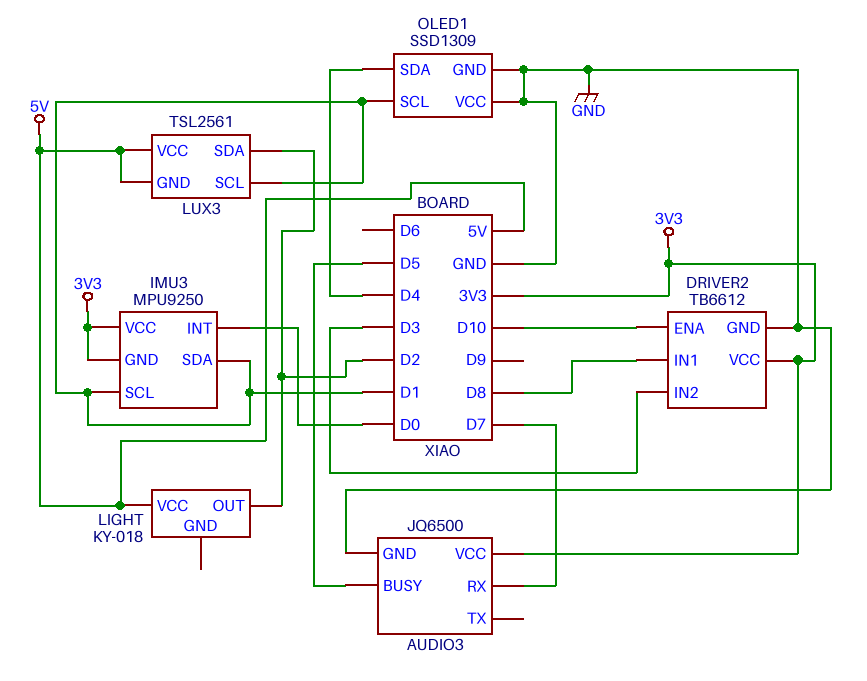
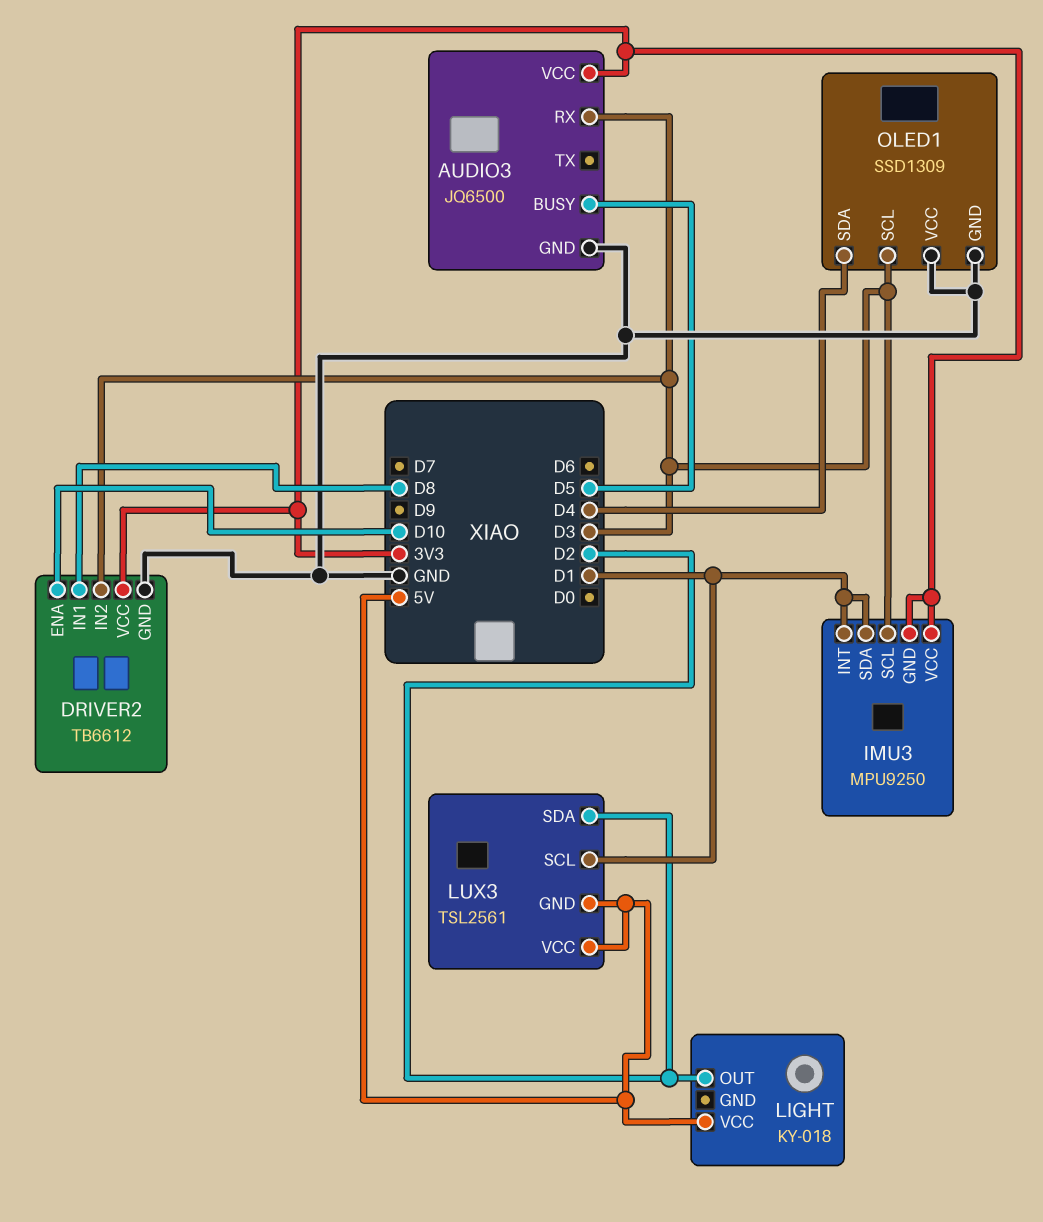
AUDIO3 pin RX: D7 -> D3
IMU3 pin INT: D0 -> D1
IMU3 pin SCL: D1 -> D3
OLED1 pin SCL: D1 -> D3

